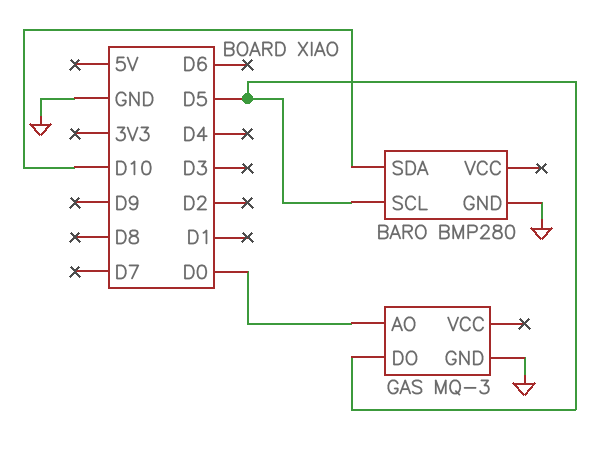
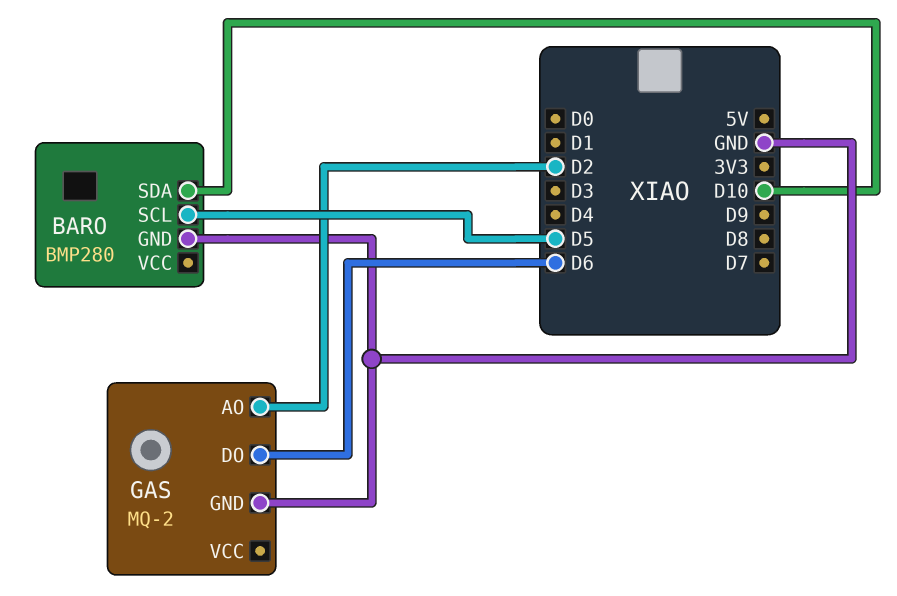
GAS: MQ-3 -> MQ-2
GAS pin AO: D0 -> D2
GAS pin DO: D5 -> D6

